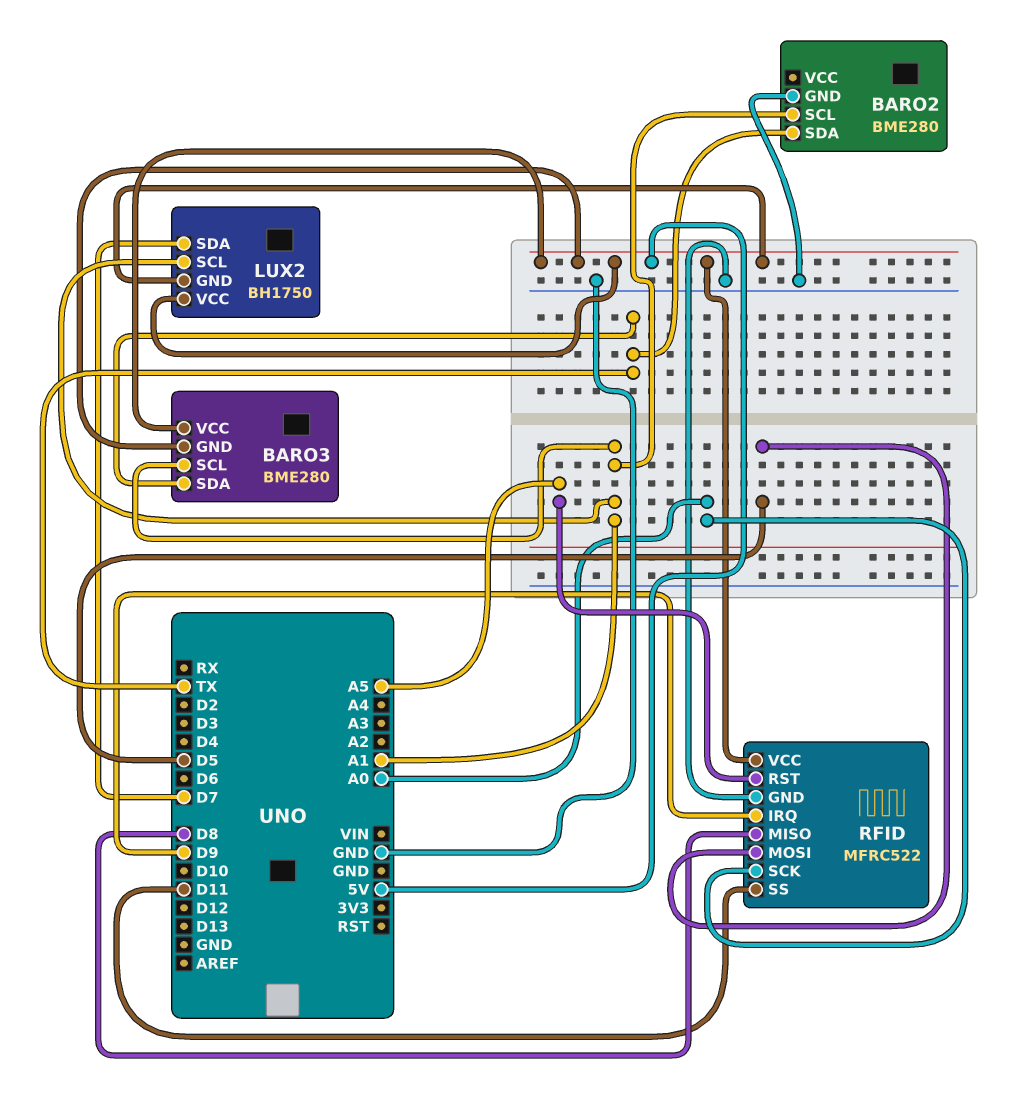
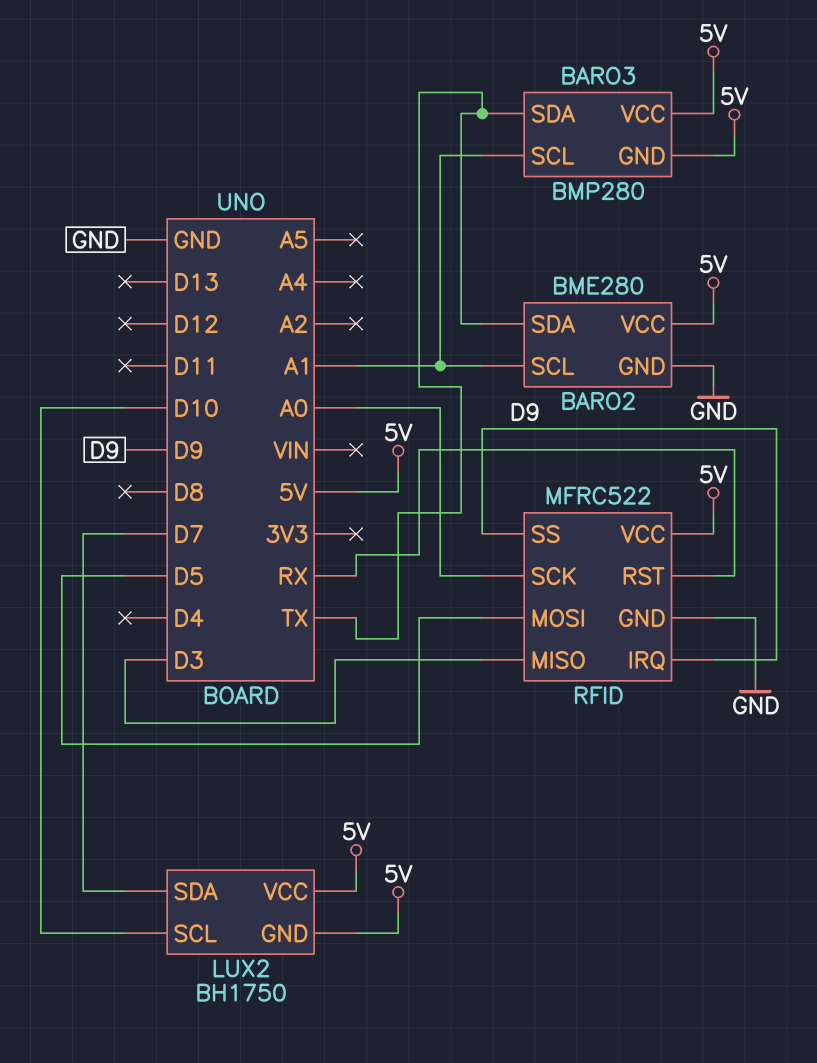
BARO2 pin VCC: none -> 5V
BARO3: BME280 -> BMP280
LUX2 pin SCL: A1 -> D10
RFID pin MISO: D8 -> D3
RFID pin RST: A5 -> RX
RFID pin SS: D11 -> D9

